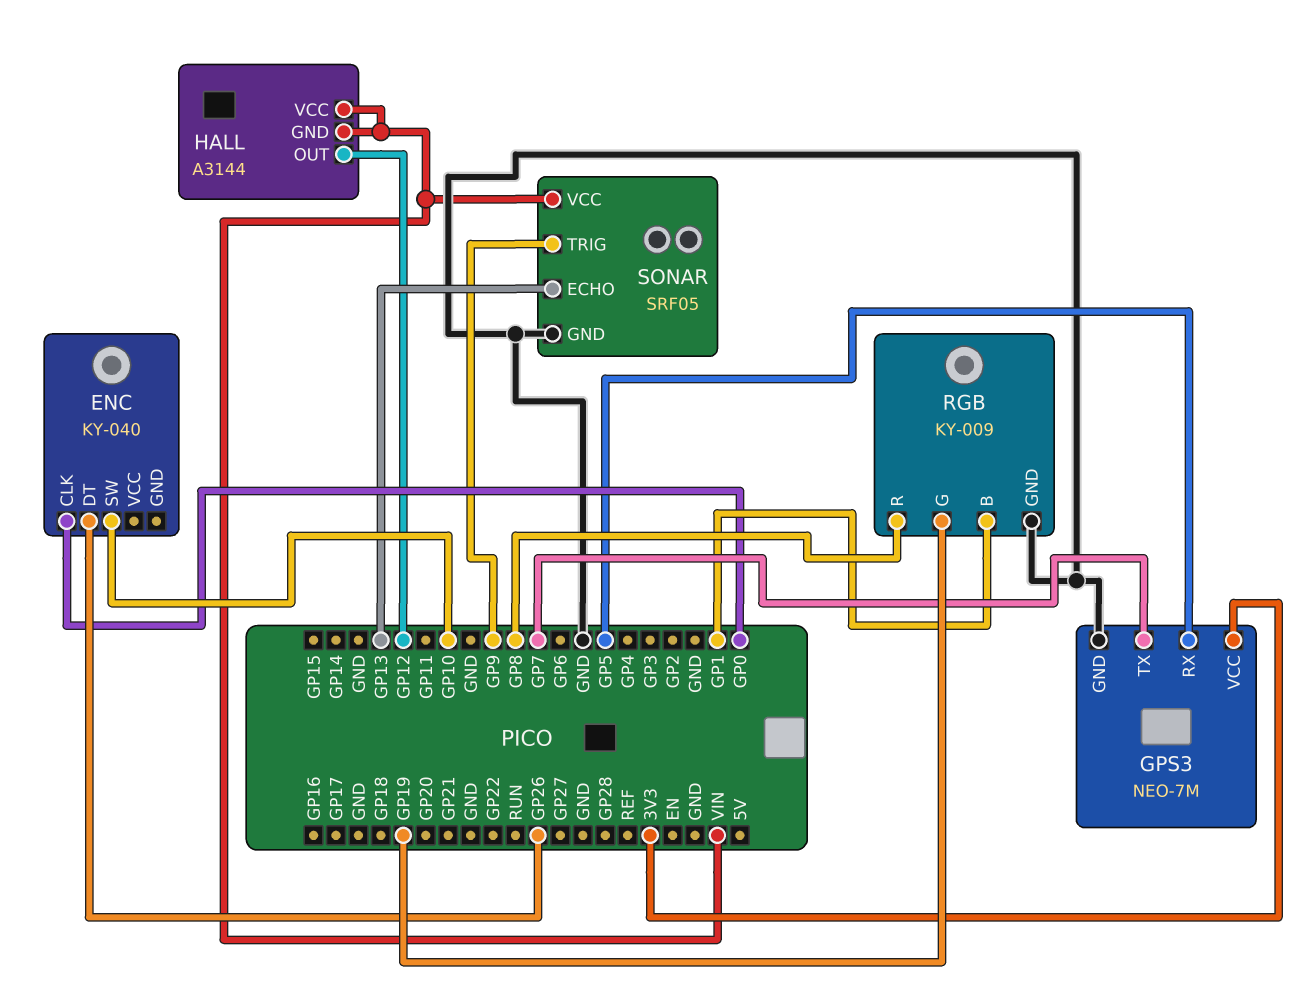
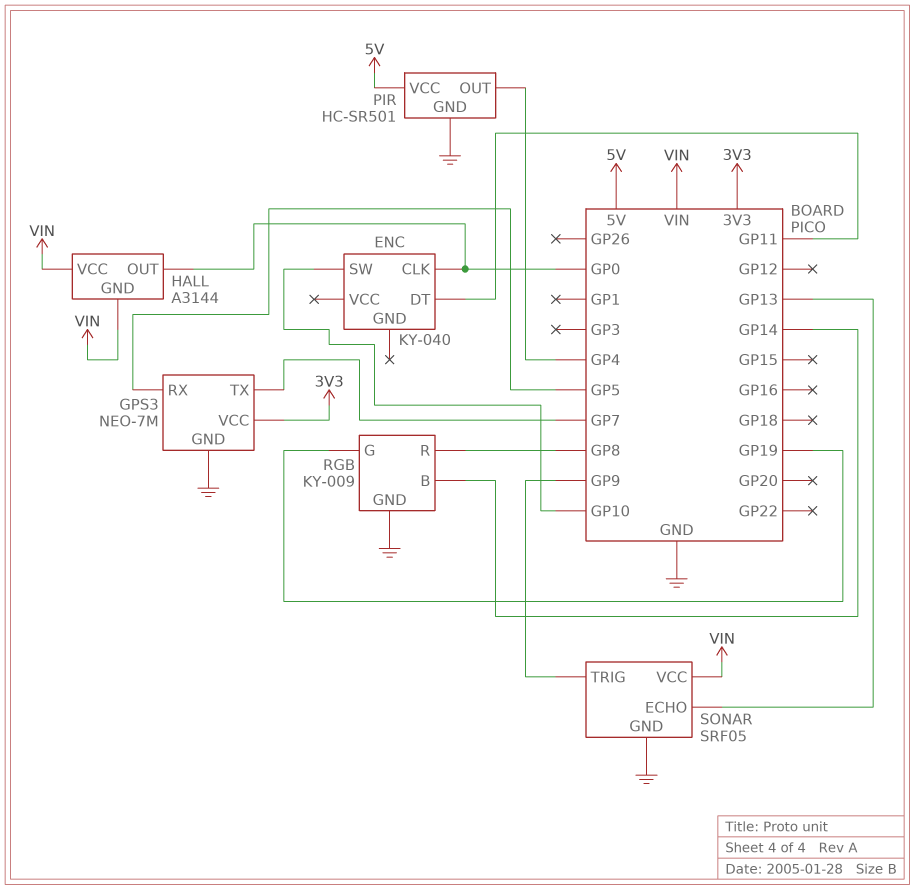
ENC pin DT: GP26 -> GP11
HALL pin OUT: GP12 -> GP0
PIR: none -> HC-SR501
PIR pin GND: none -> GND
PIR pin OUT: none -> GP4
PIR pin VCC: none -> 5V
RGB pin B: GP1 -> GP14

